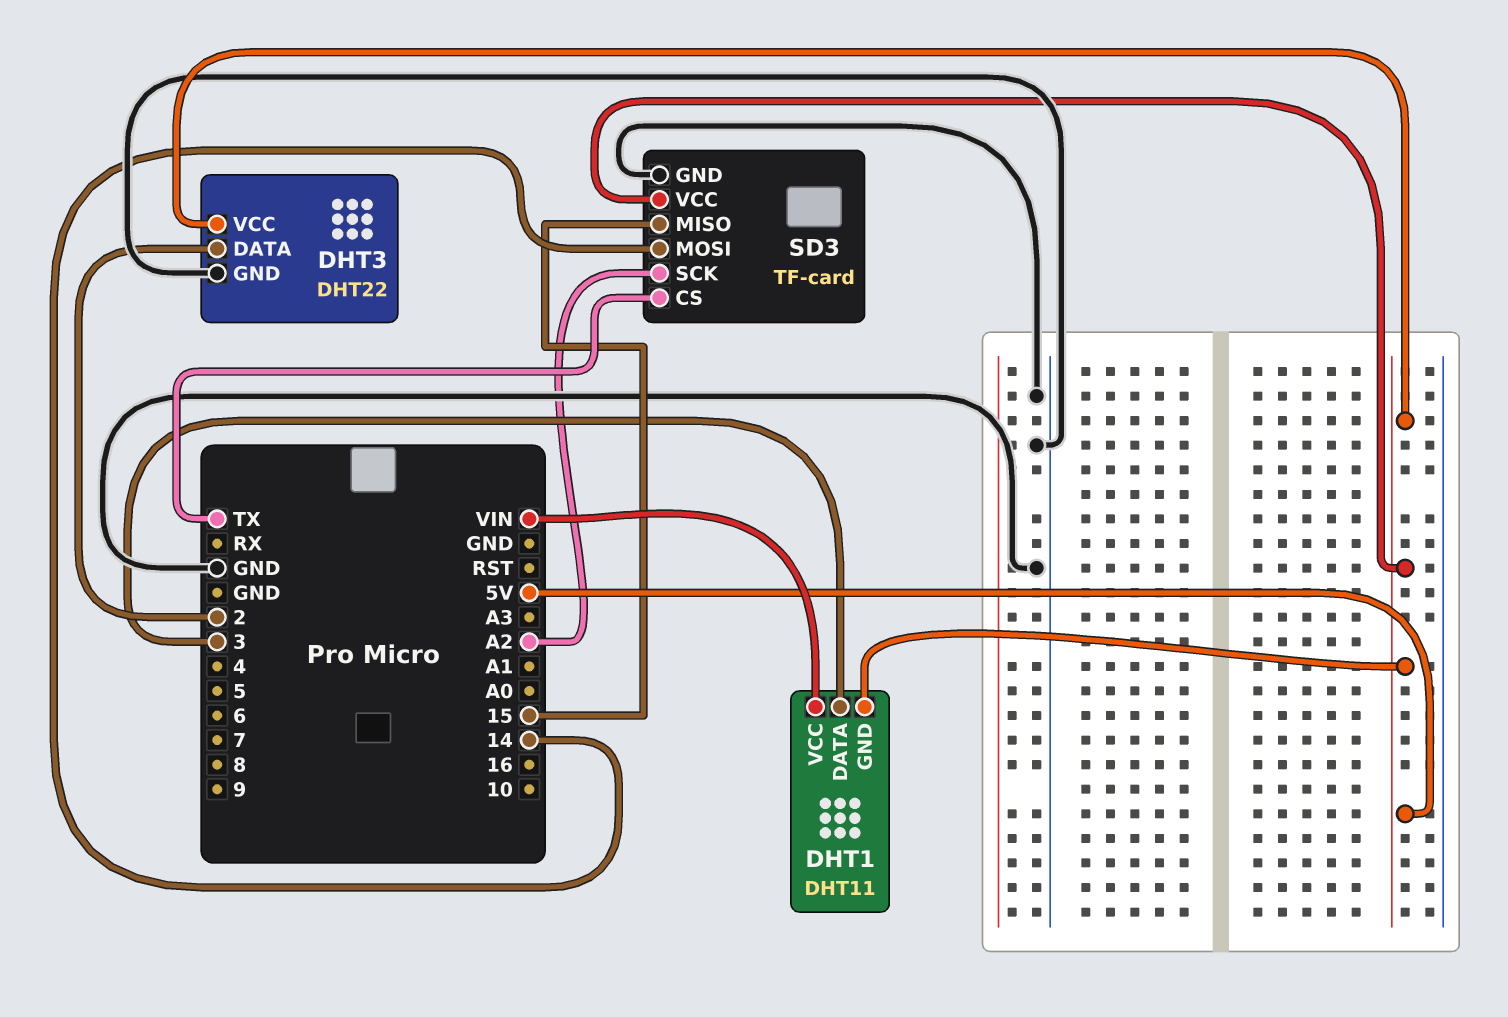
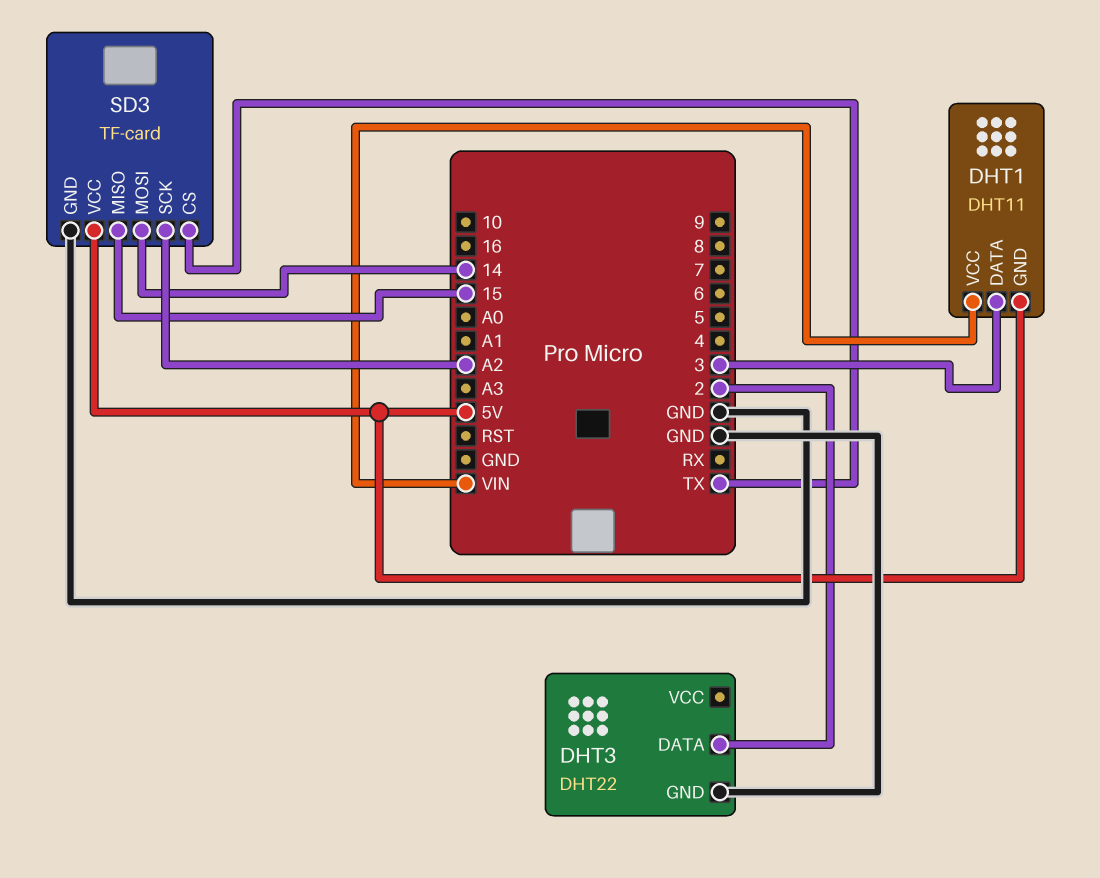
DHT3 pin VCC: 5V -> none

